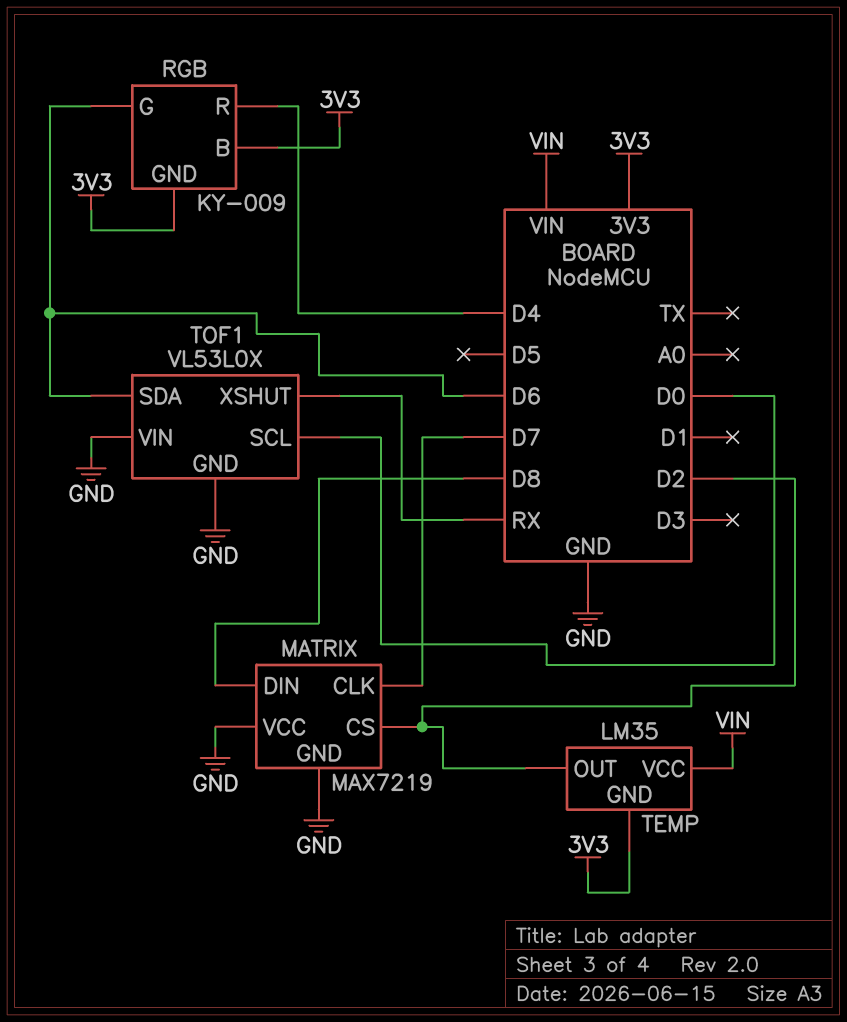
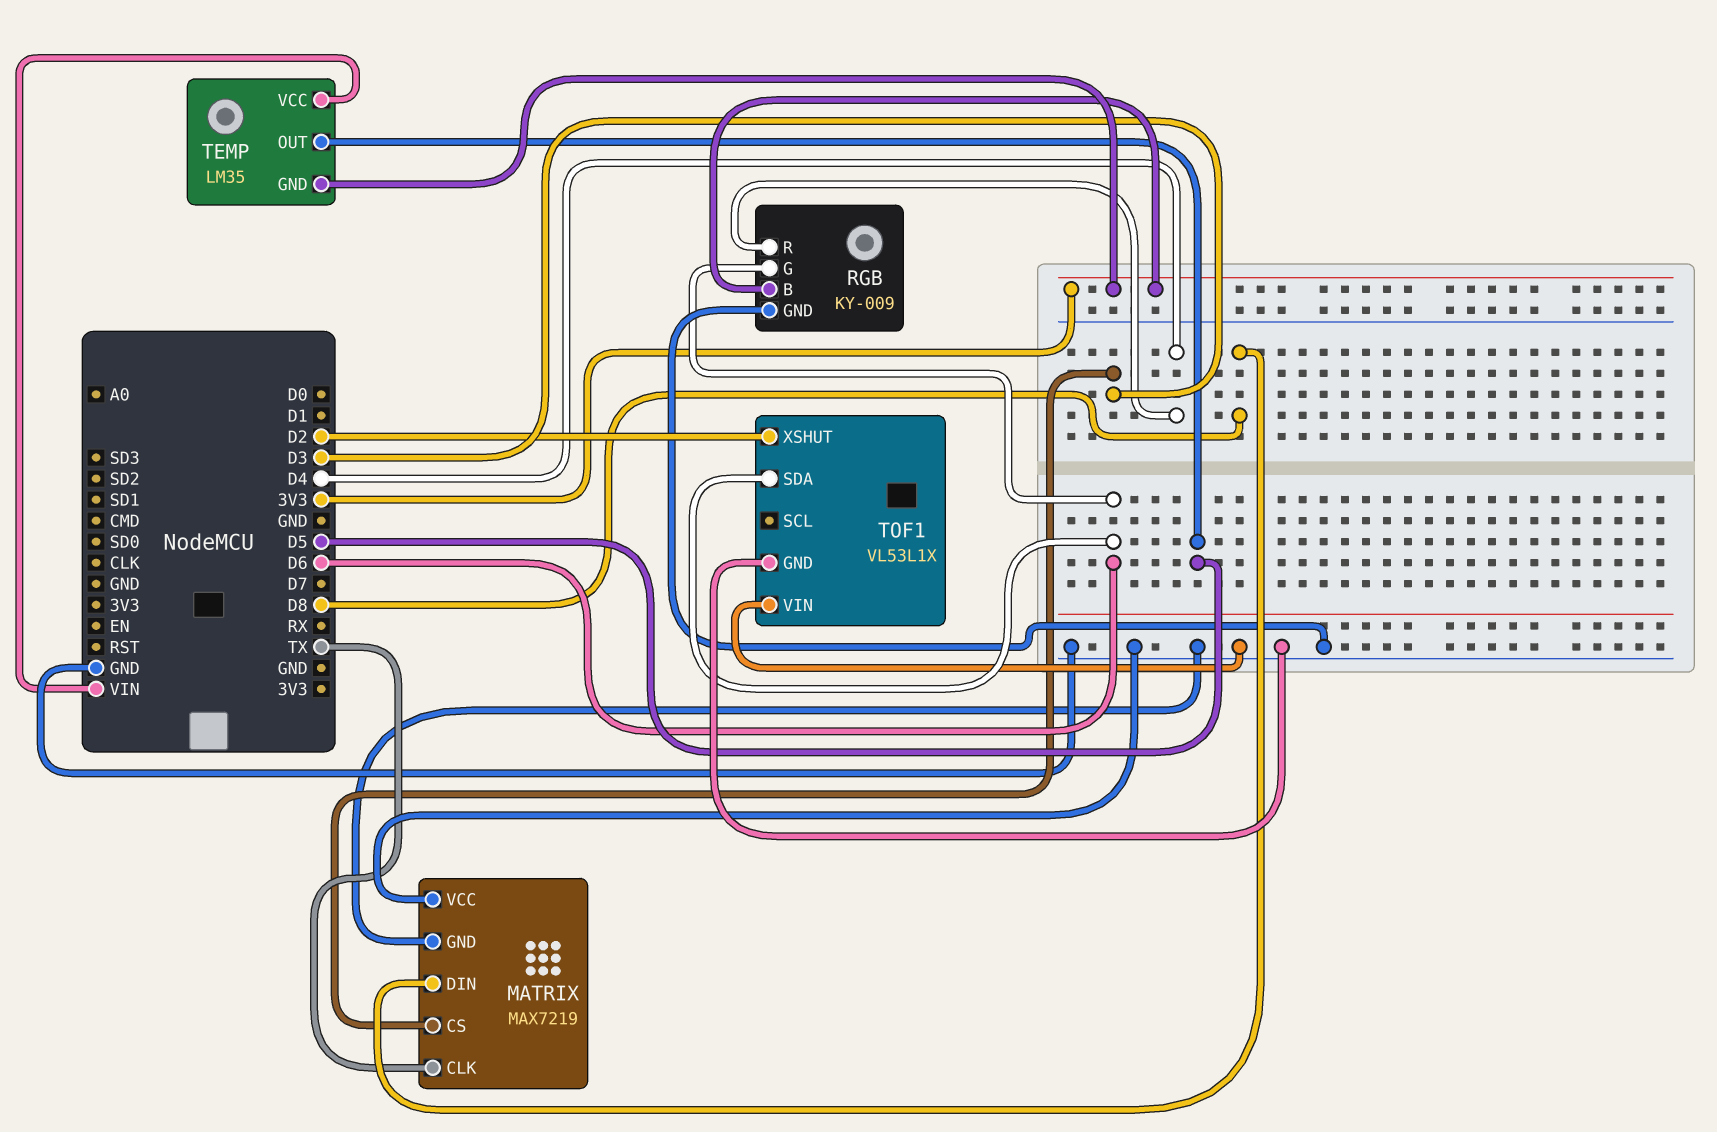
MATRIX pin CLK: D7 -> TX
MATRIX pin CS: D2 -> D3
RGB pin GND: 3V3 -> GND
TEMP pin OUT: D2 -> D5
TOF1: VL53L0X -> VL53L1X
TOF1 pin SCL: D0 -> none
TOF1 pin XSHUT: RX -> D2

